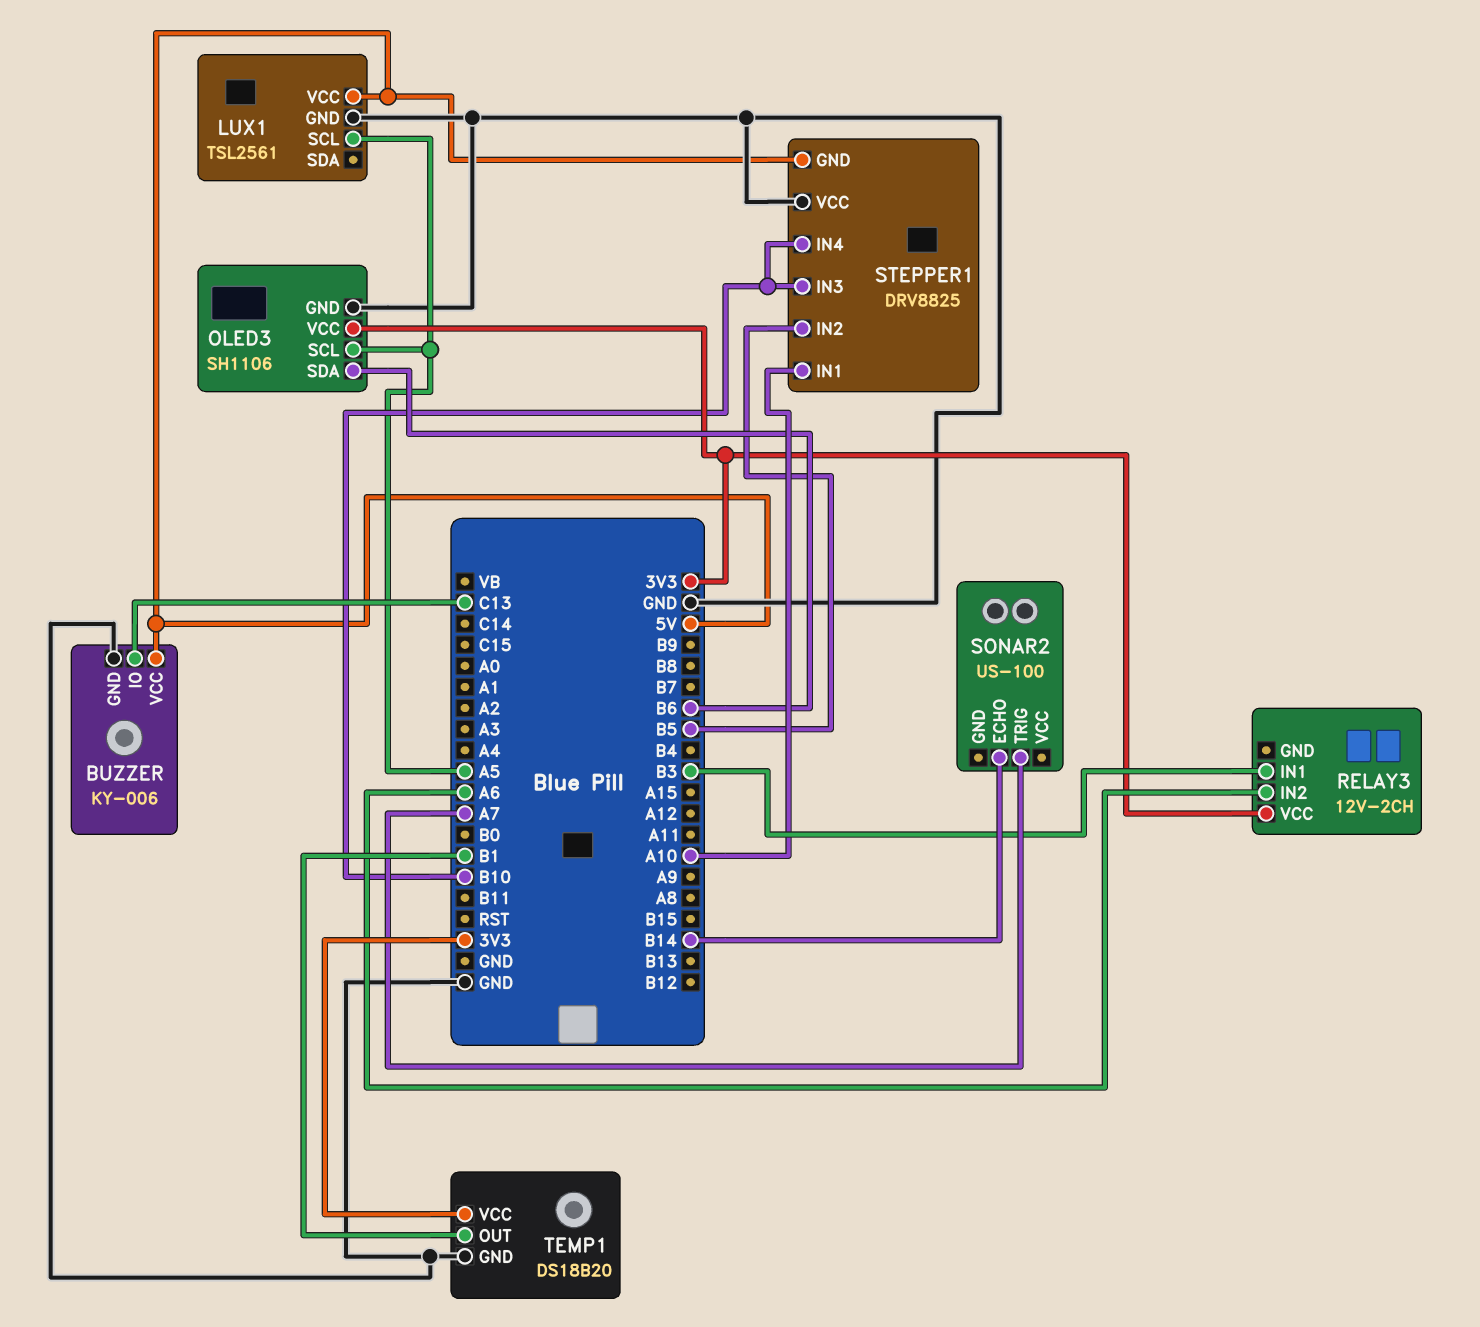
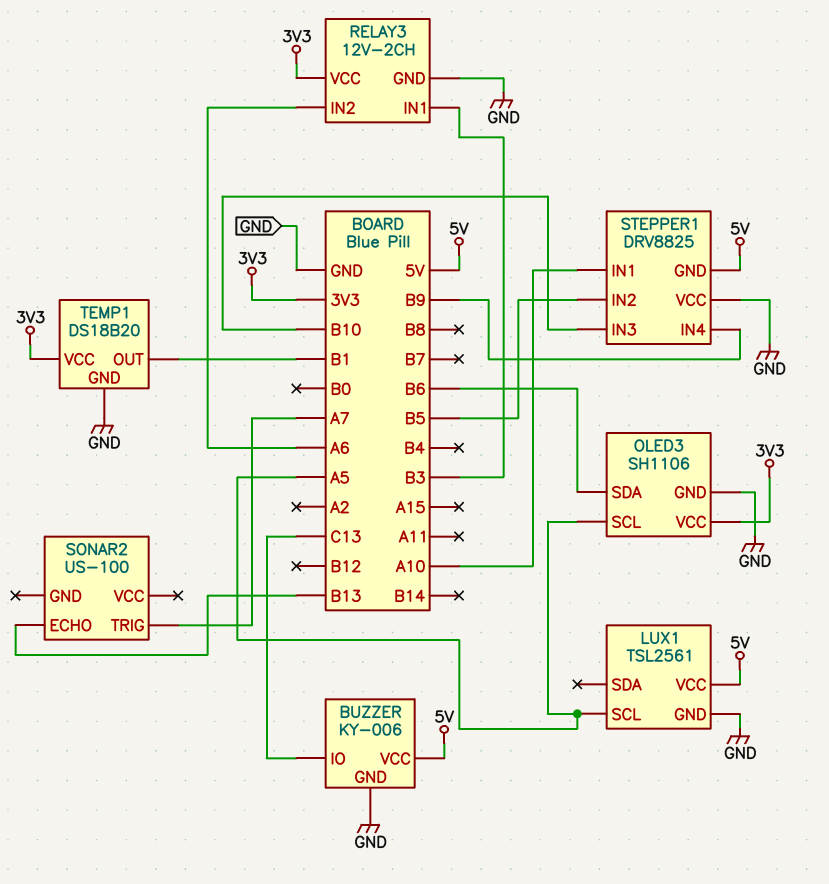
RELAY3 pin GND: none -> GND
SONAR2 pin ECHO: B14 -> B13
STEPPER1 pin IN4: B10 -> B9

